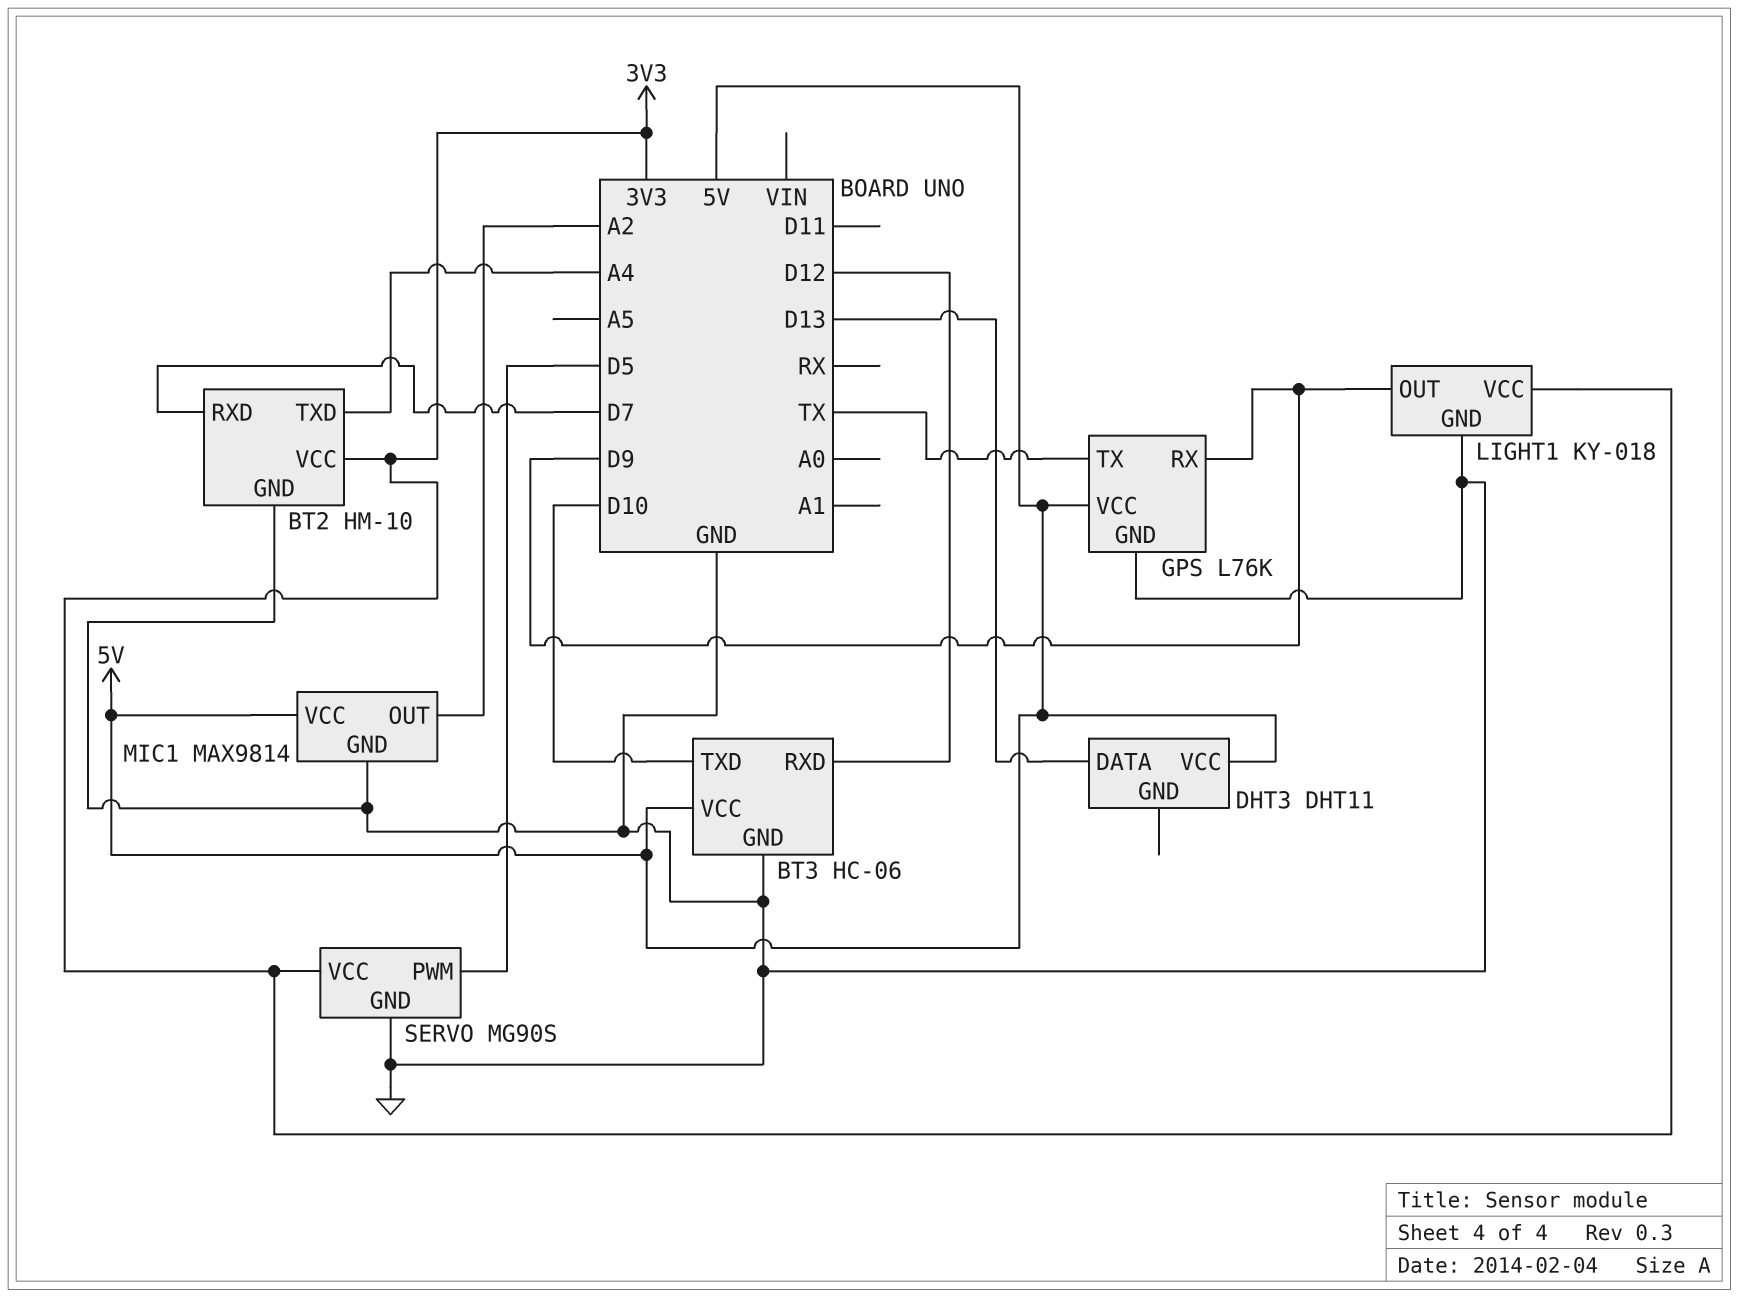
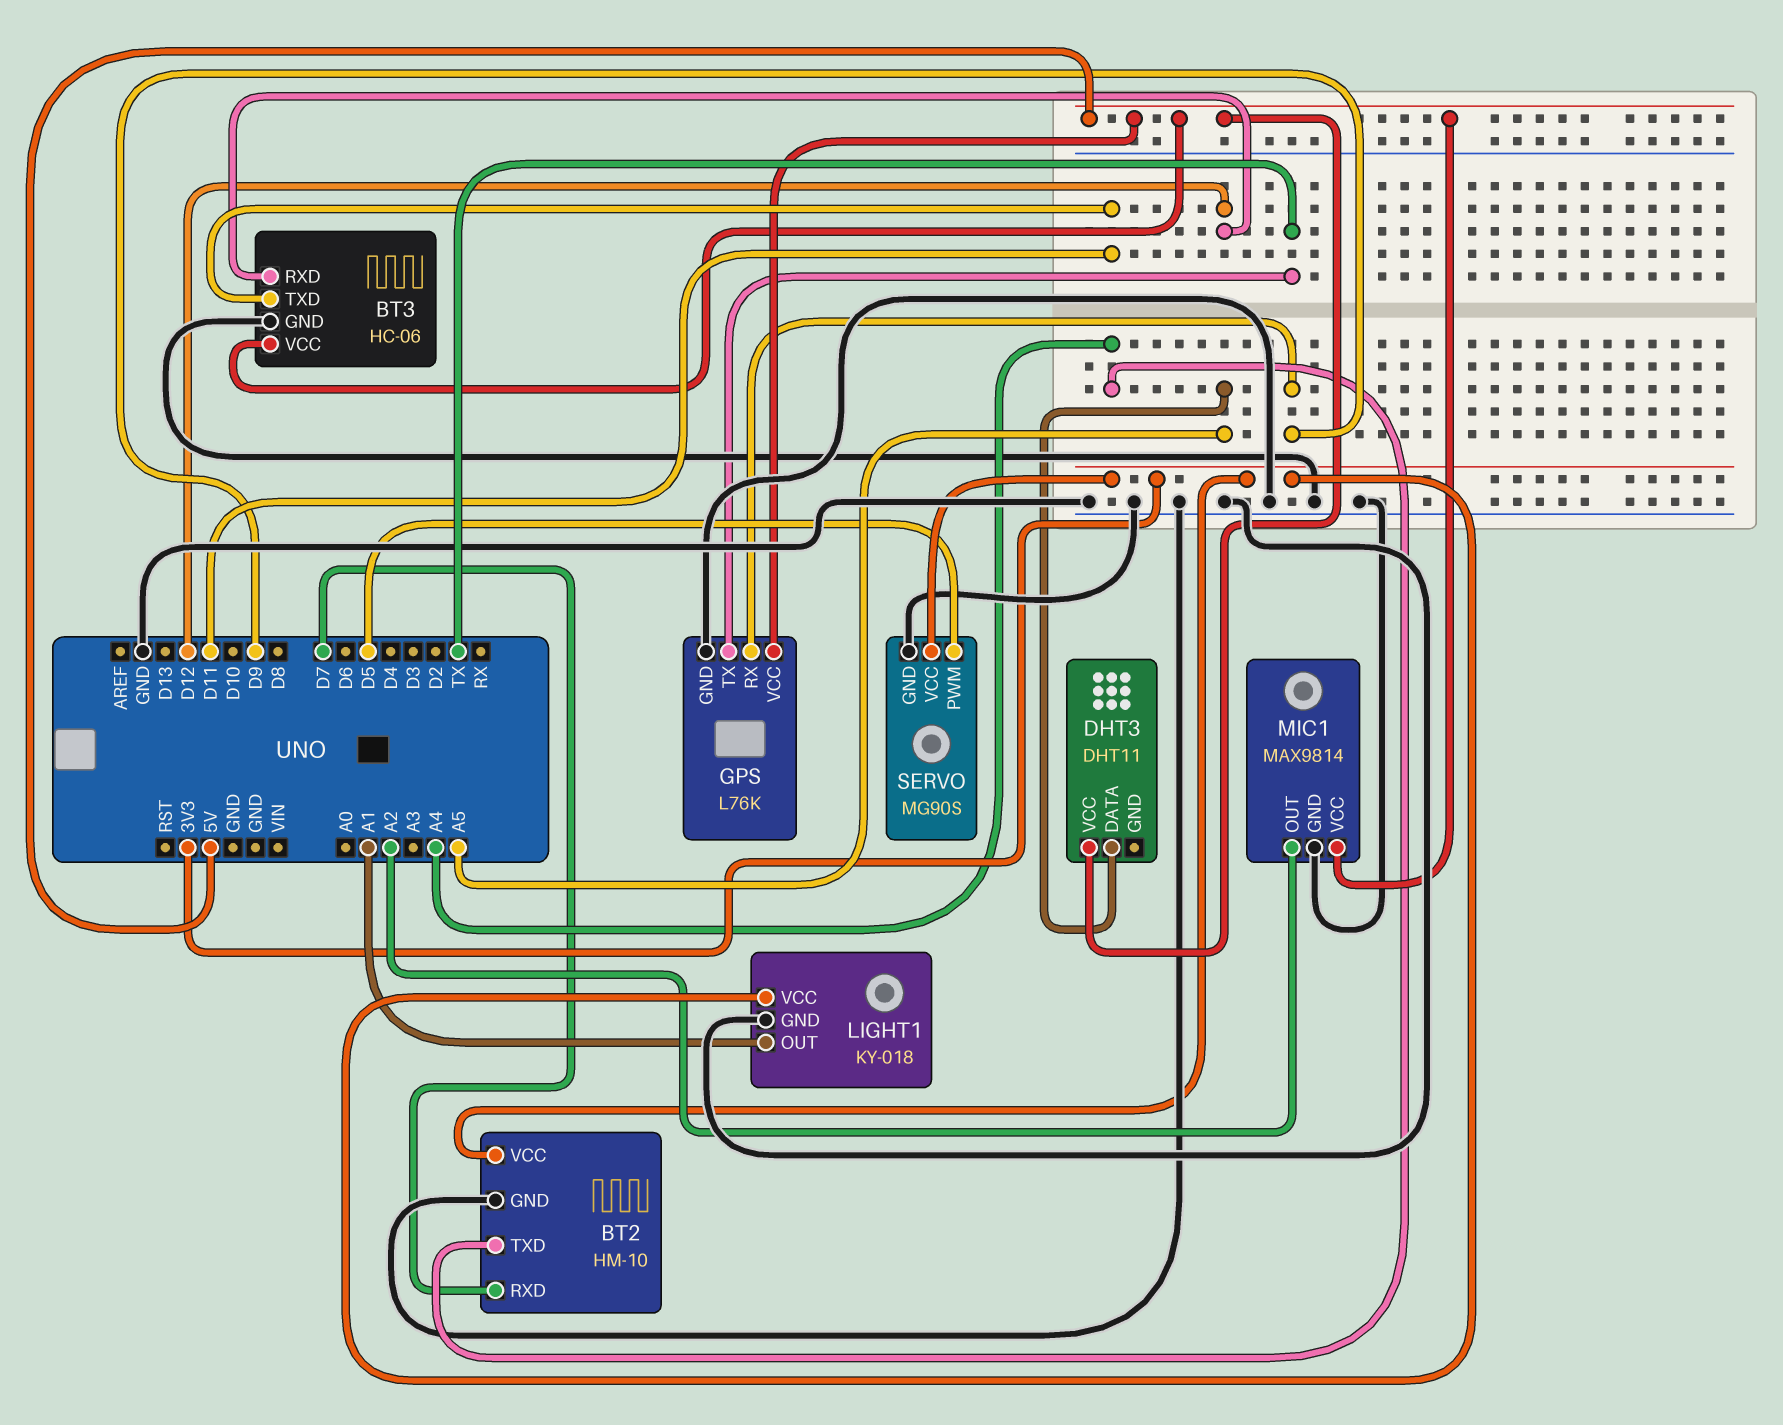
BT3 pin TXD: D10 -> D11
DHT3 pin DATA: D13 -> A5
LIGHT1 pin OUT: D9 -> A1

